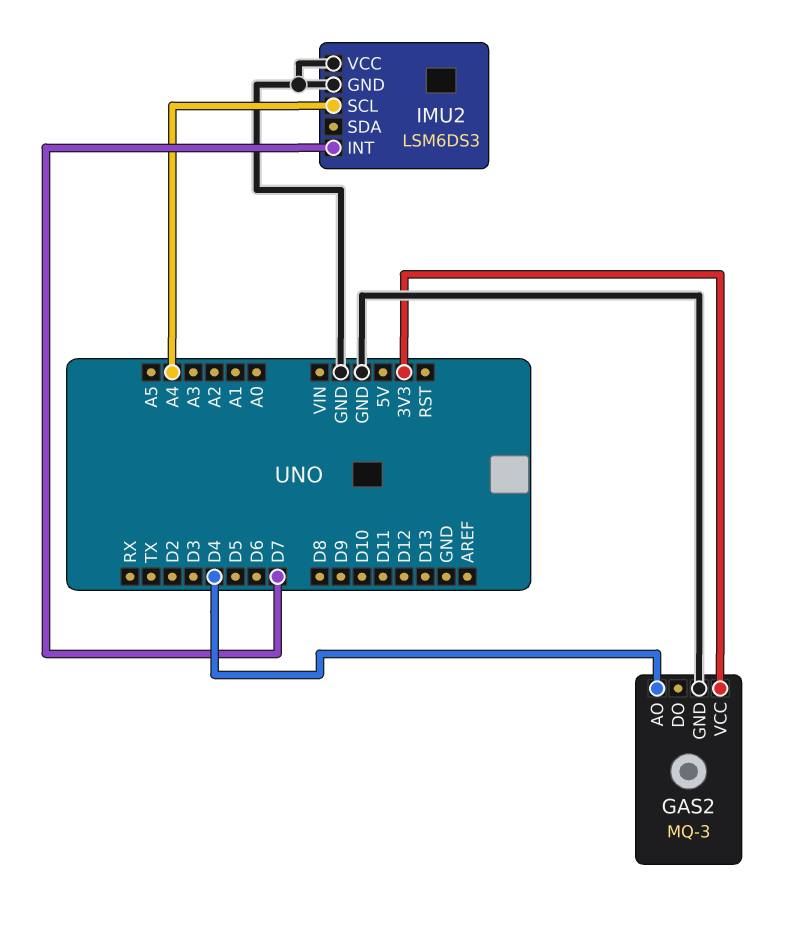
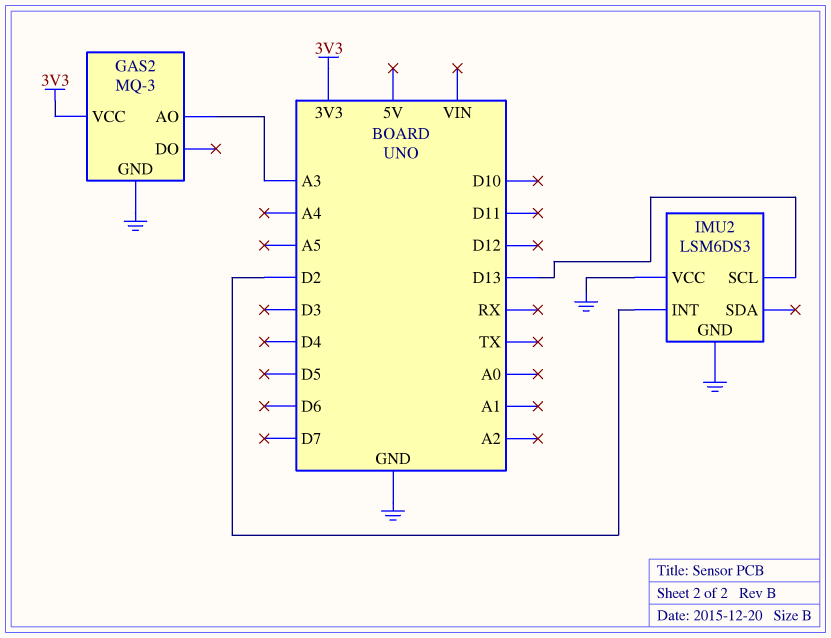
GAS2 pin AO: D4 -> A3
IMU2 pin INT: D7 -> D2
IMU2 pin SCL: A4 -> D13

